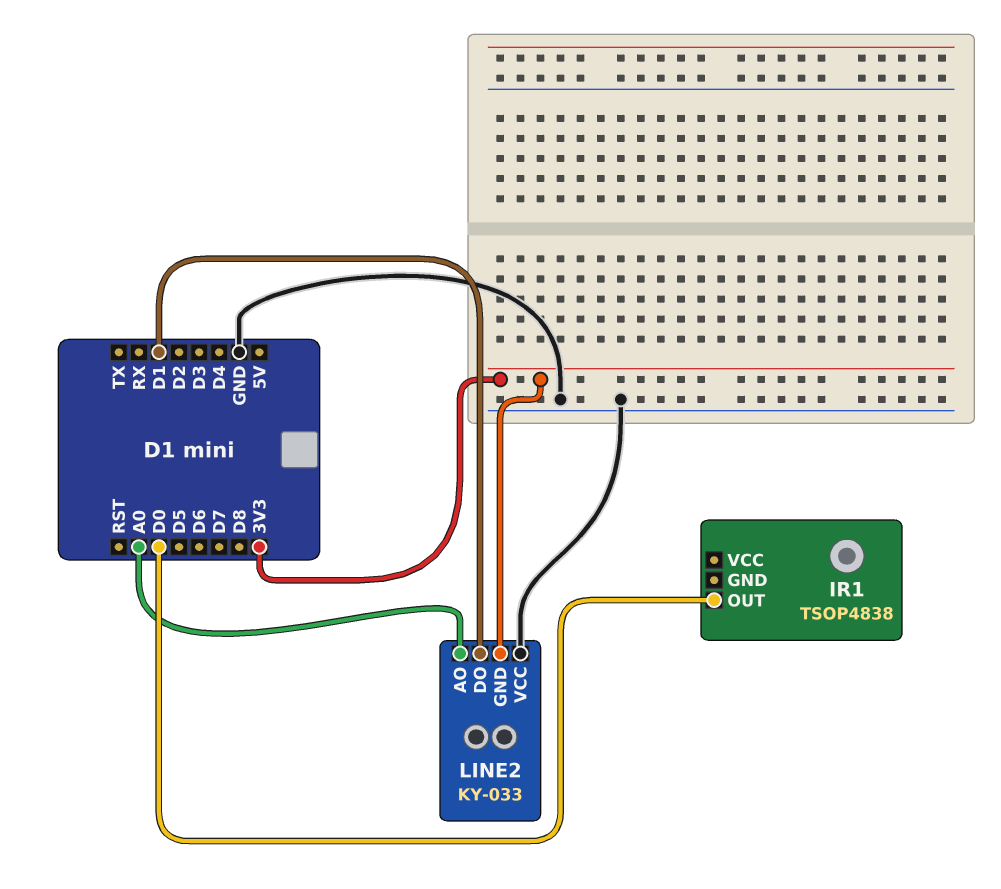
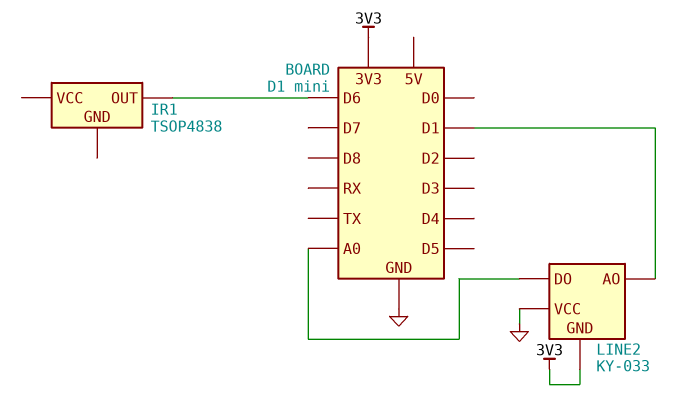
IR1 pin OUT: D0 -> D6
LINE2 pin AO: A0 -> D1
LINE2 pin DO: D1 -> A0

